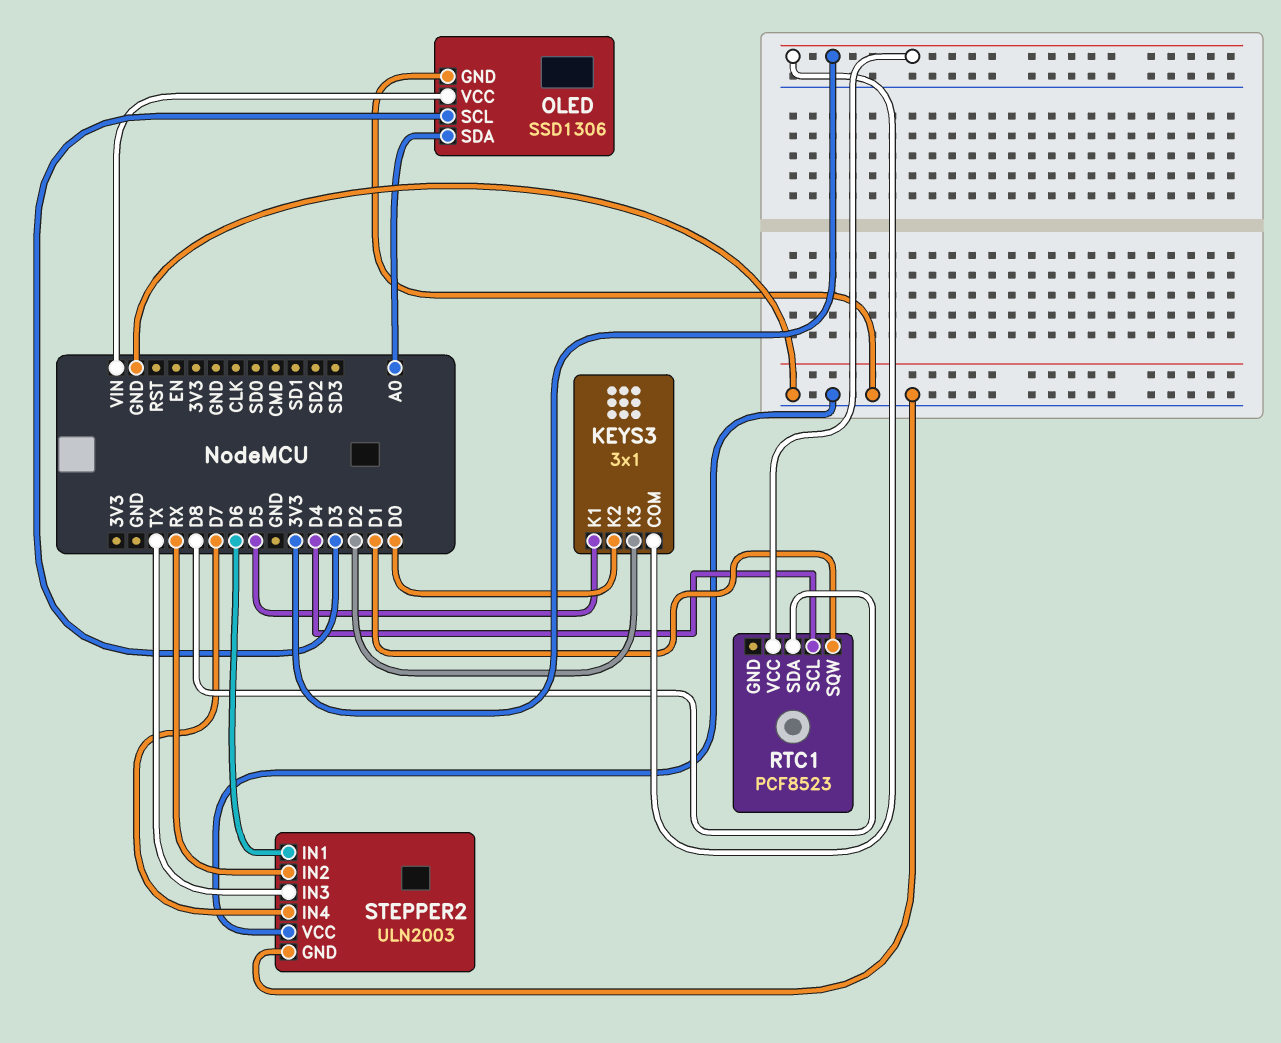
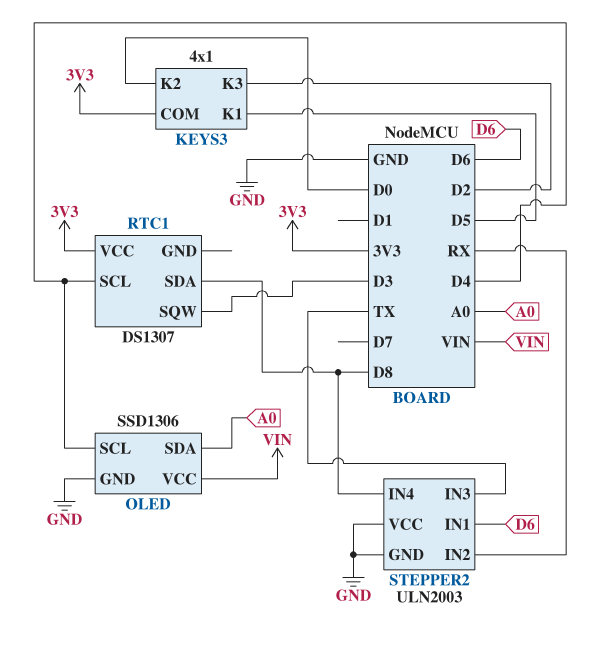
KEYS3: 3x1 -> 4x1
OLED pin SCL: D3 -> D4
RTC1: PCF8523 -> DS1307
RTC1 pin SQW: D1 -> D3
STEPPER2 pin IN4: D7 -> D8

